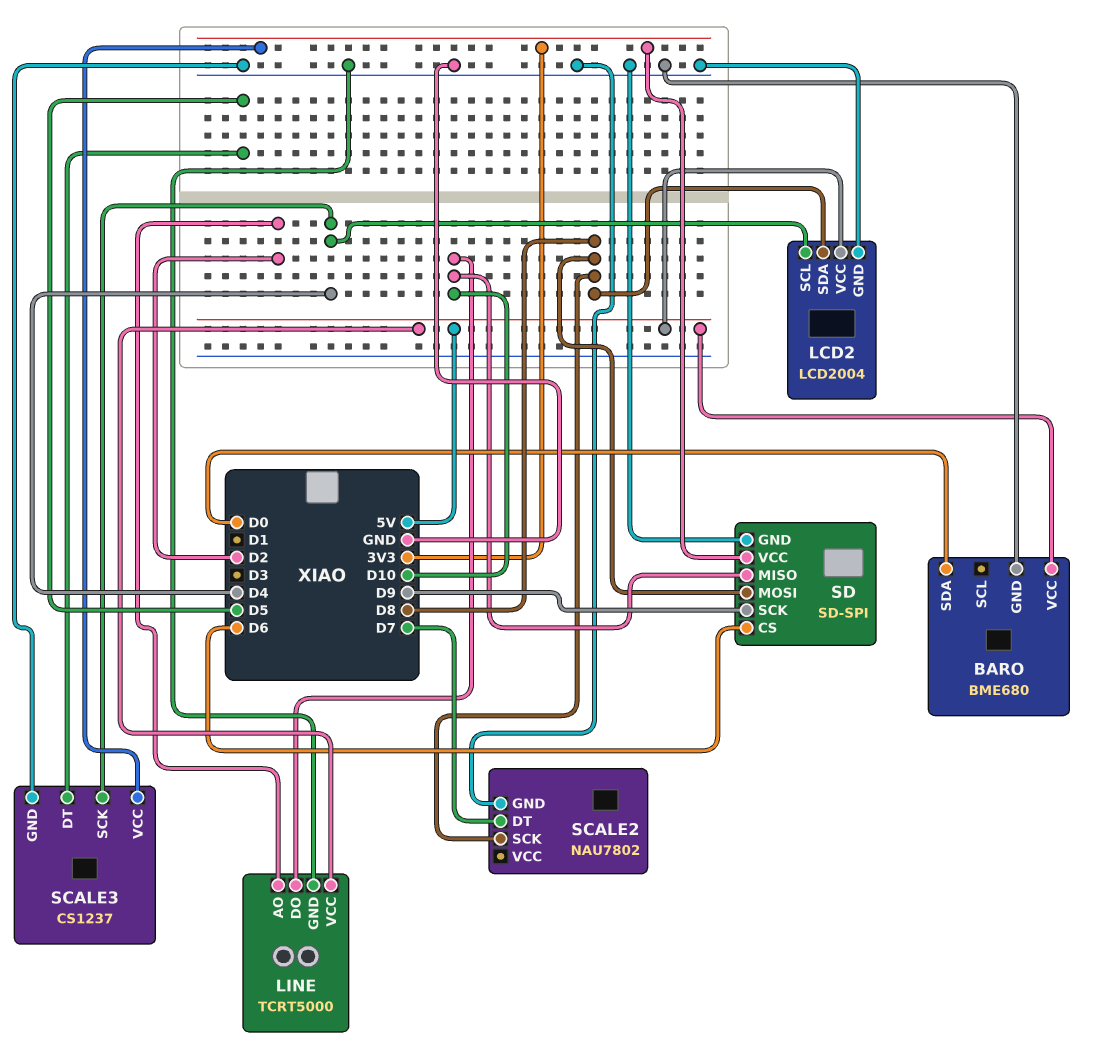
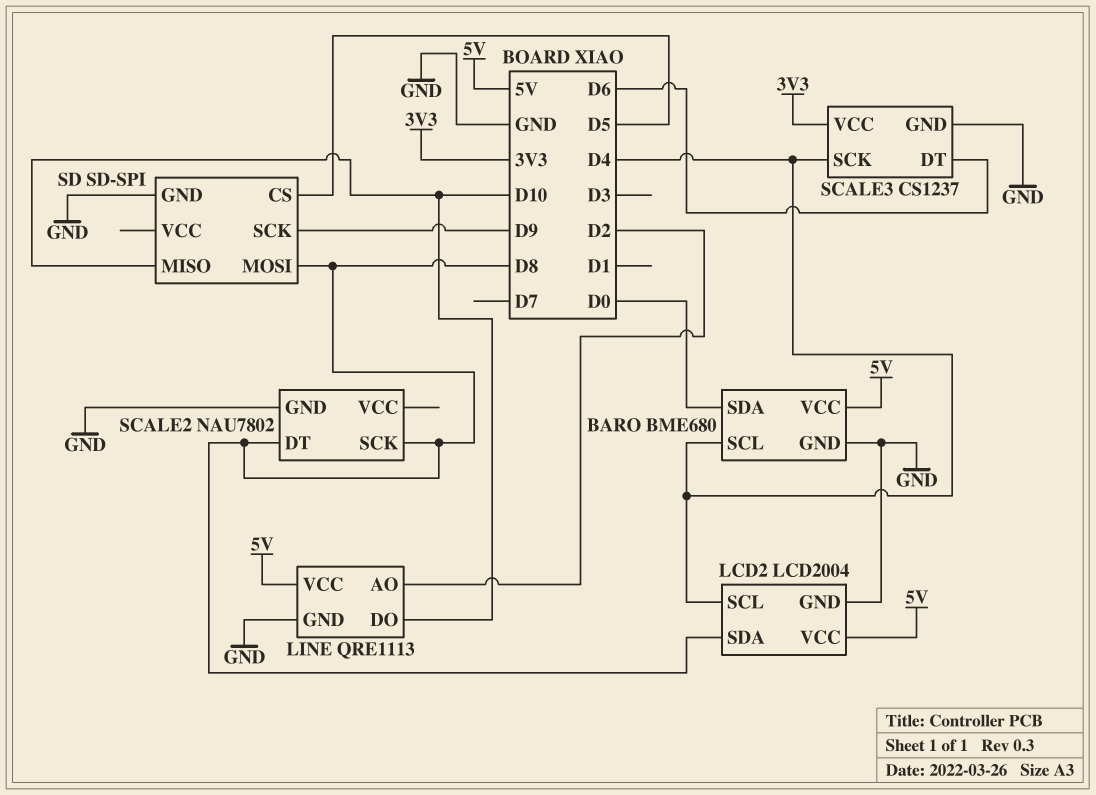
BARO pin SCL: none -> D4
LINE: TCRT5000 -> QRE1113
SCALE2 pin DT: D7 -> D8
SCALE3 pin DT: D5 -> D6
SD pin CS: D6 -> D5
SD pin VCC: 3V3 -> none

